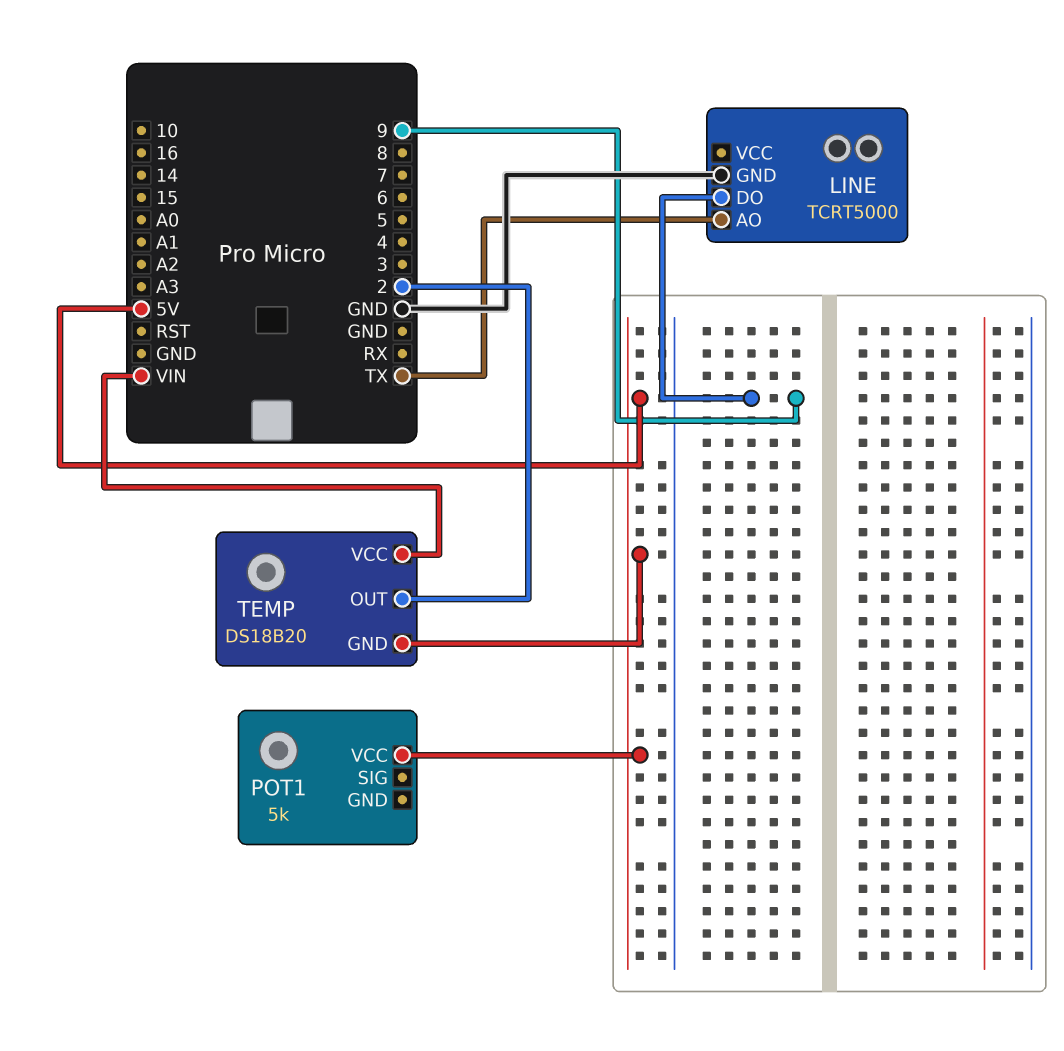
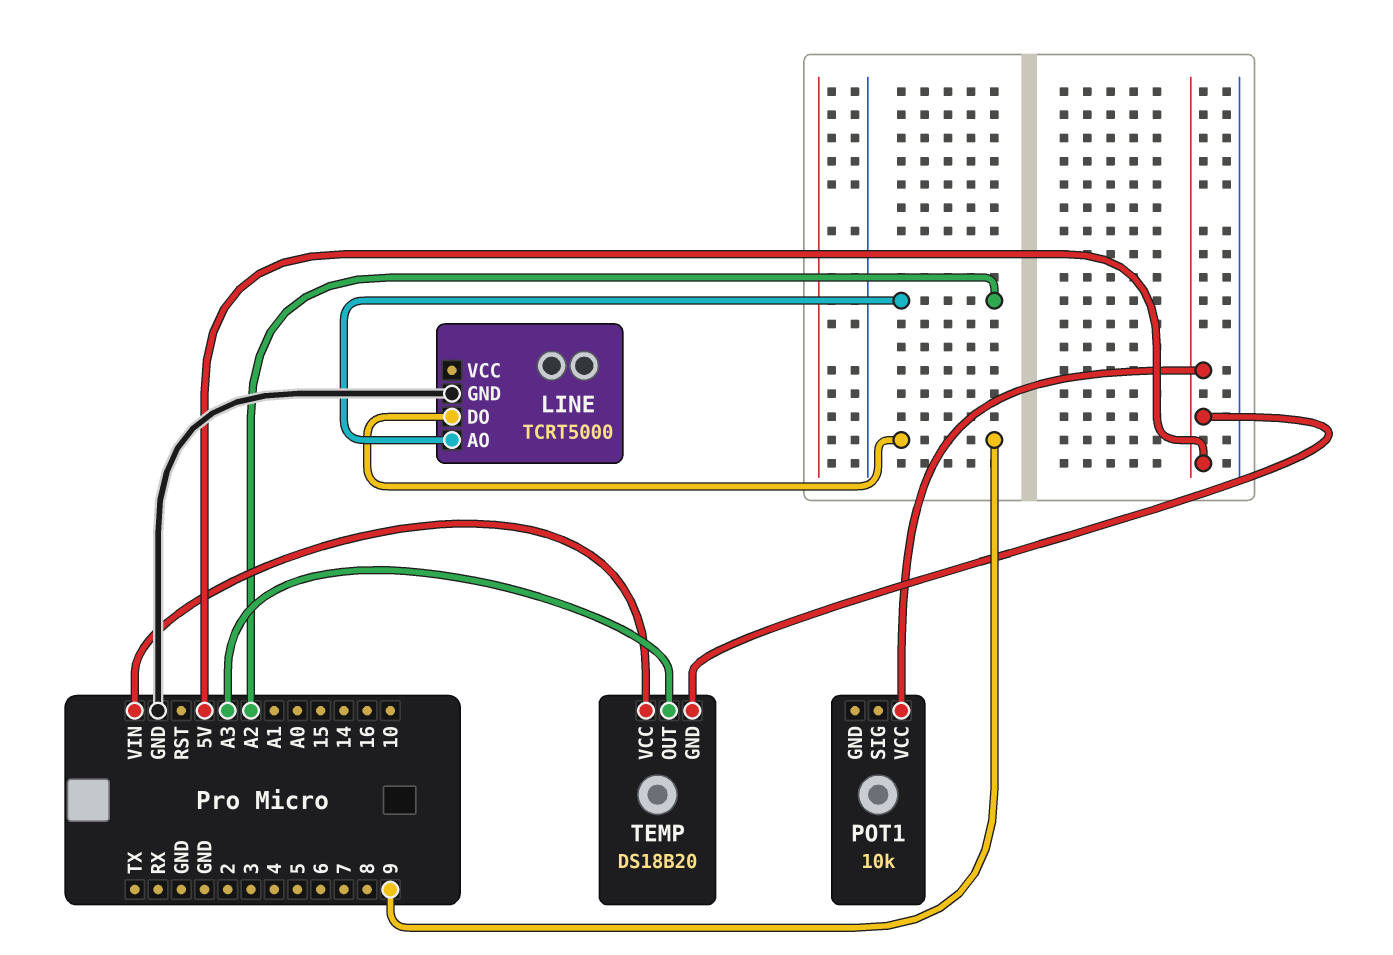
LINE pin AO: TX -> A2
POT1: 5k -> 10k
TEMP pin OUT: 2 -> A3

